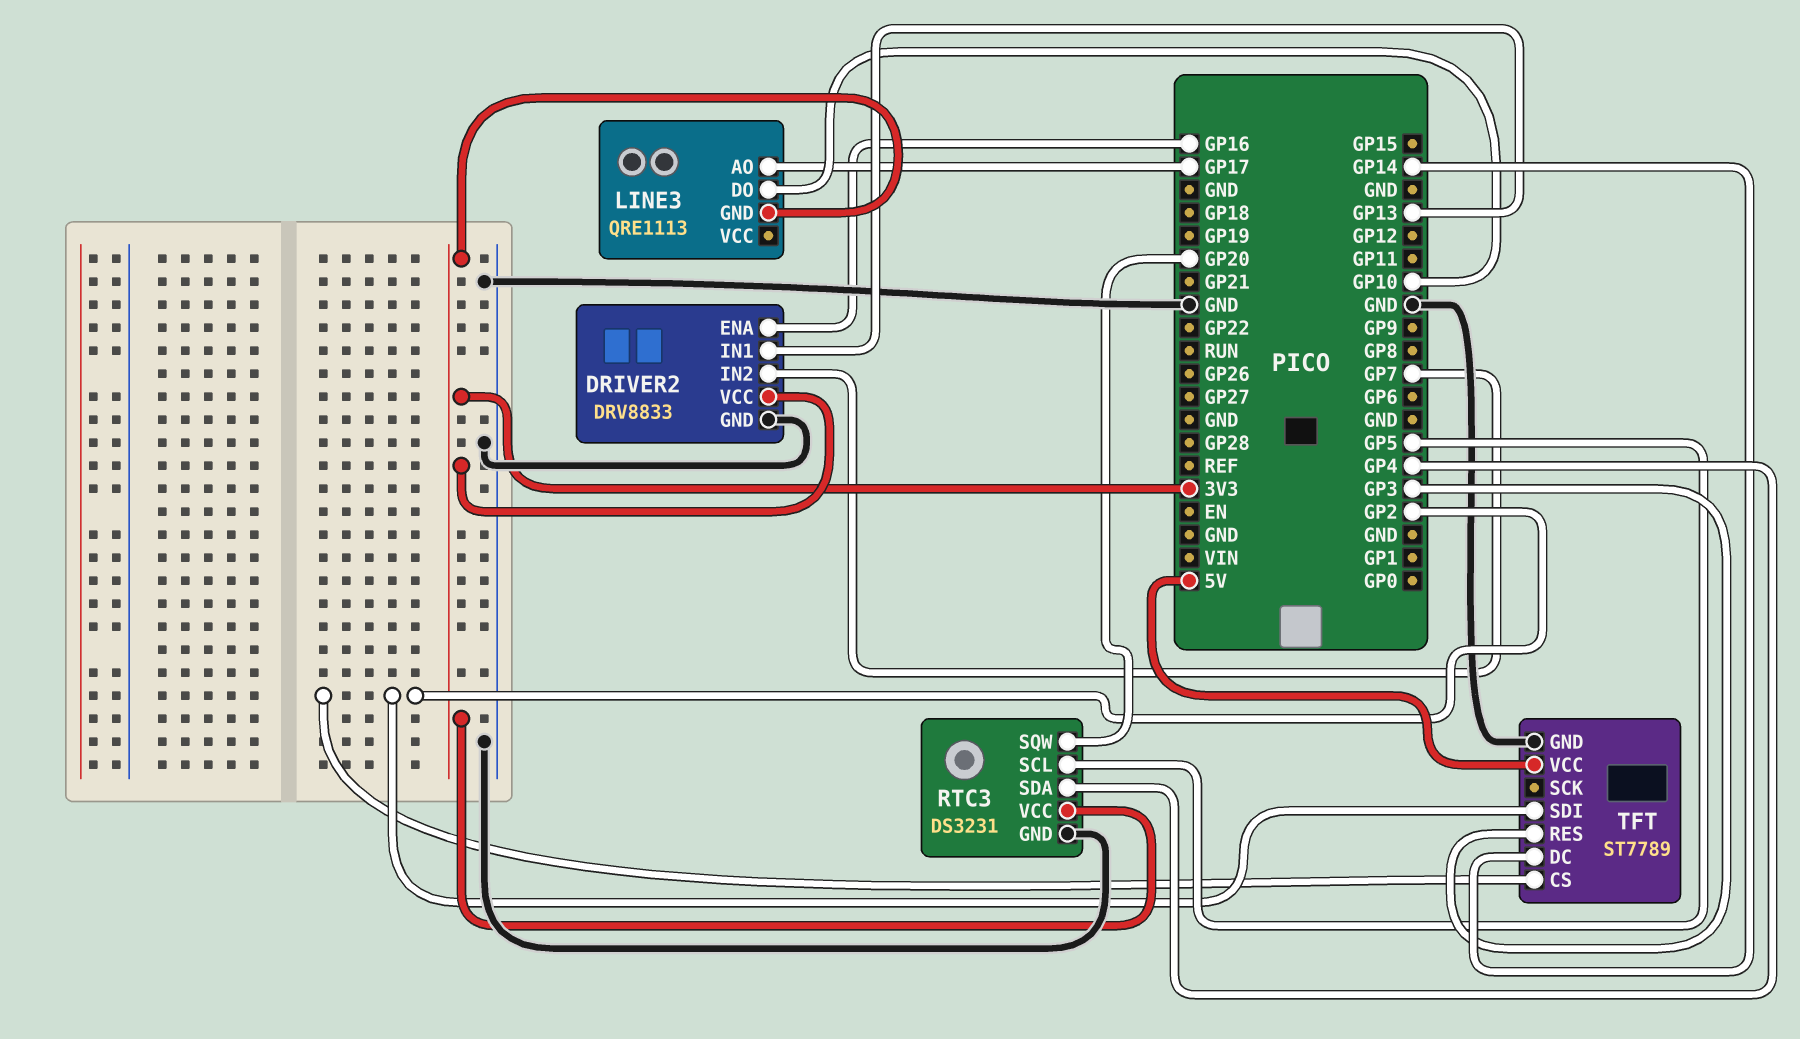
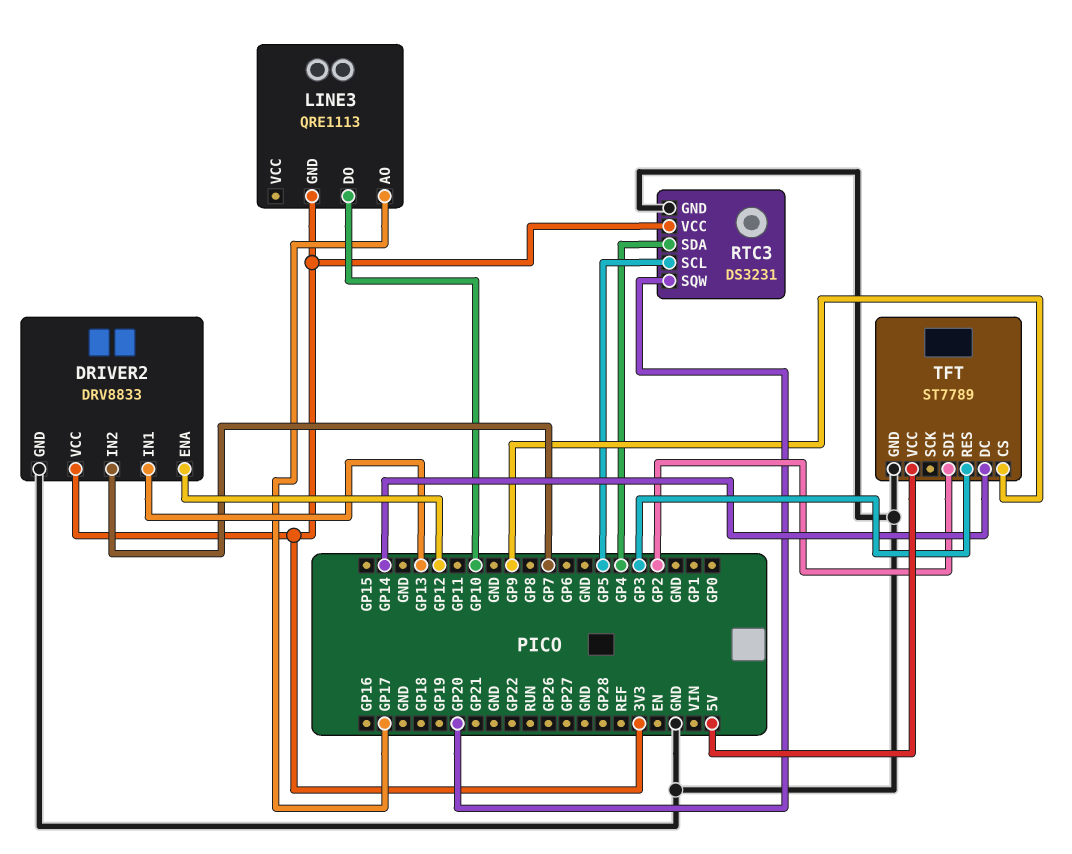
DRIVER2 pin ENA: GP16 -> GP12
TFT pin CS: GP2 -> GP9

